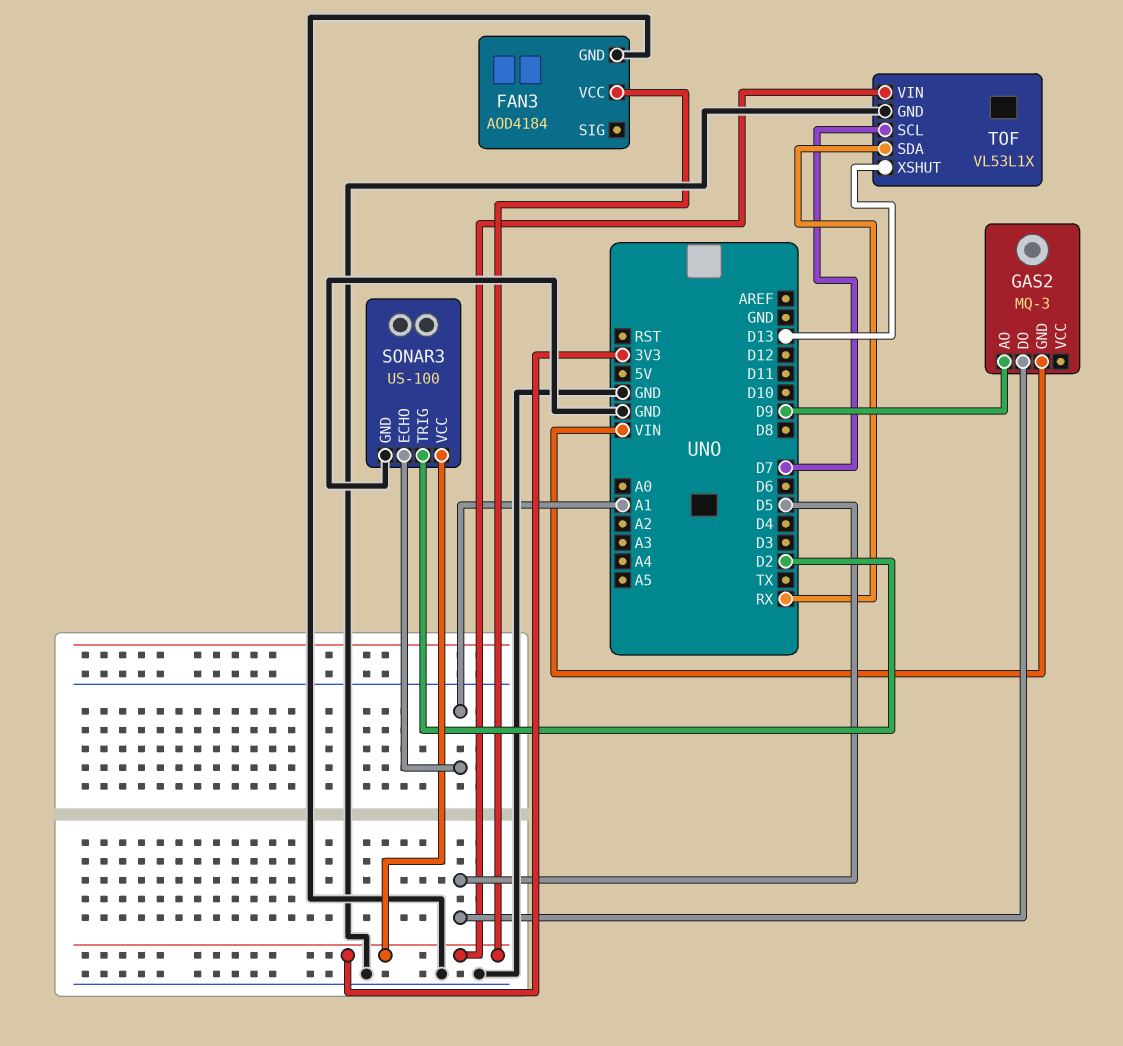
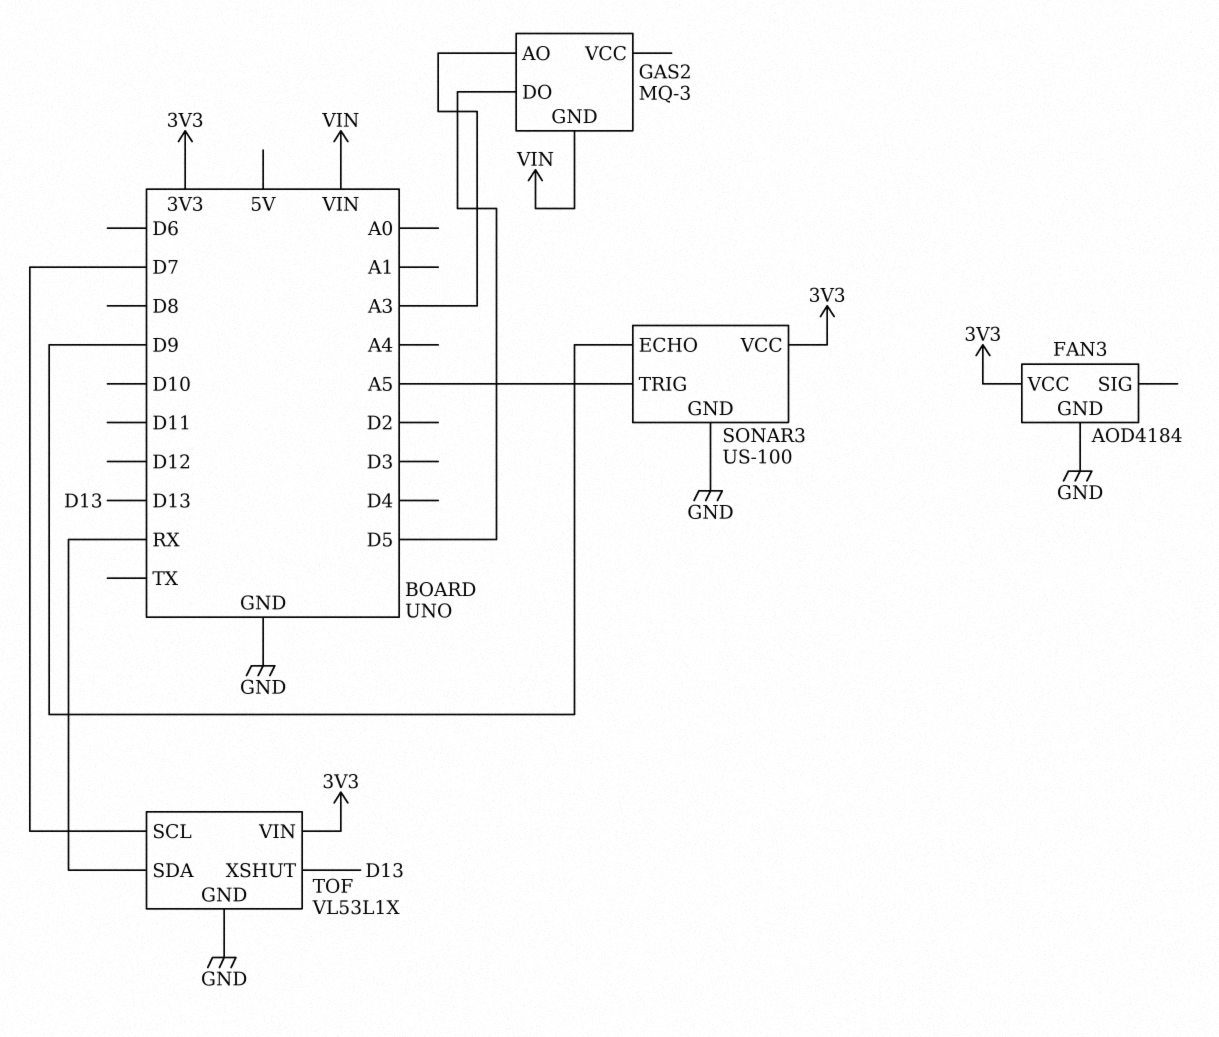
GAS2 pin AO: D9 -> A3
SONAR3 pin ECHO: A1 -> D9
SONAR3 pin TRIG: D2 -> A5

